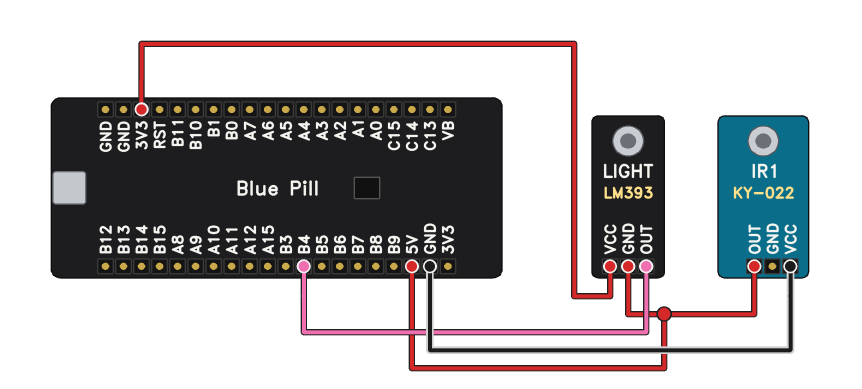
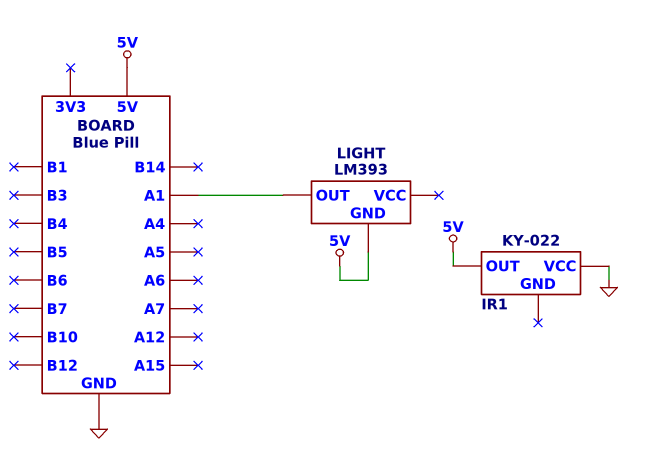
LIGHT pin OUT: B4 -> A1
LIGHT pin VCC: 3V3 -> none

